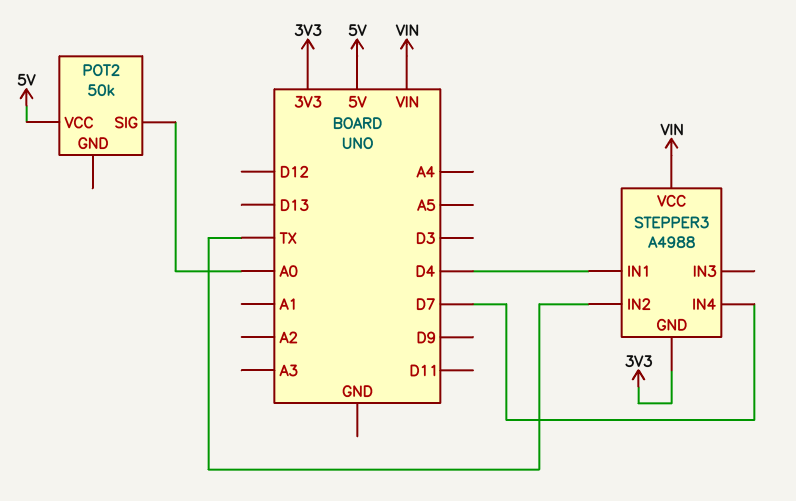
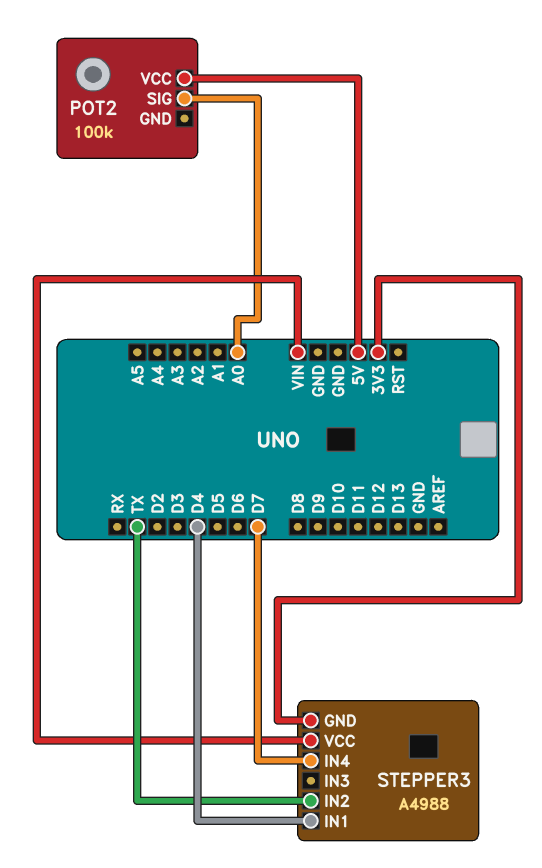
POT2: 50k -> 100k

